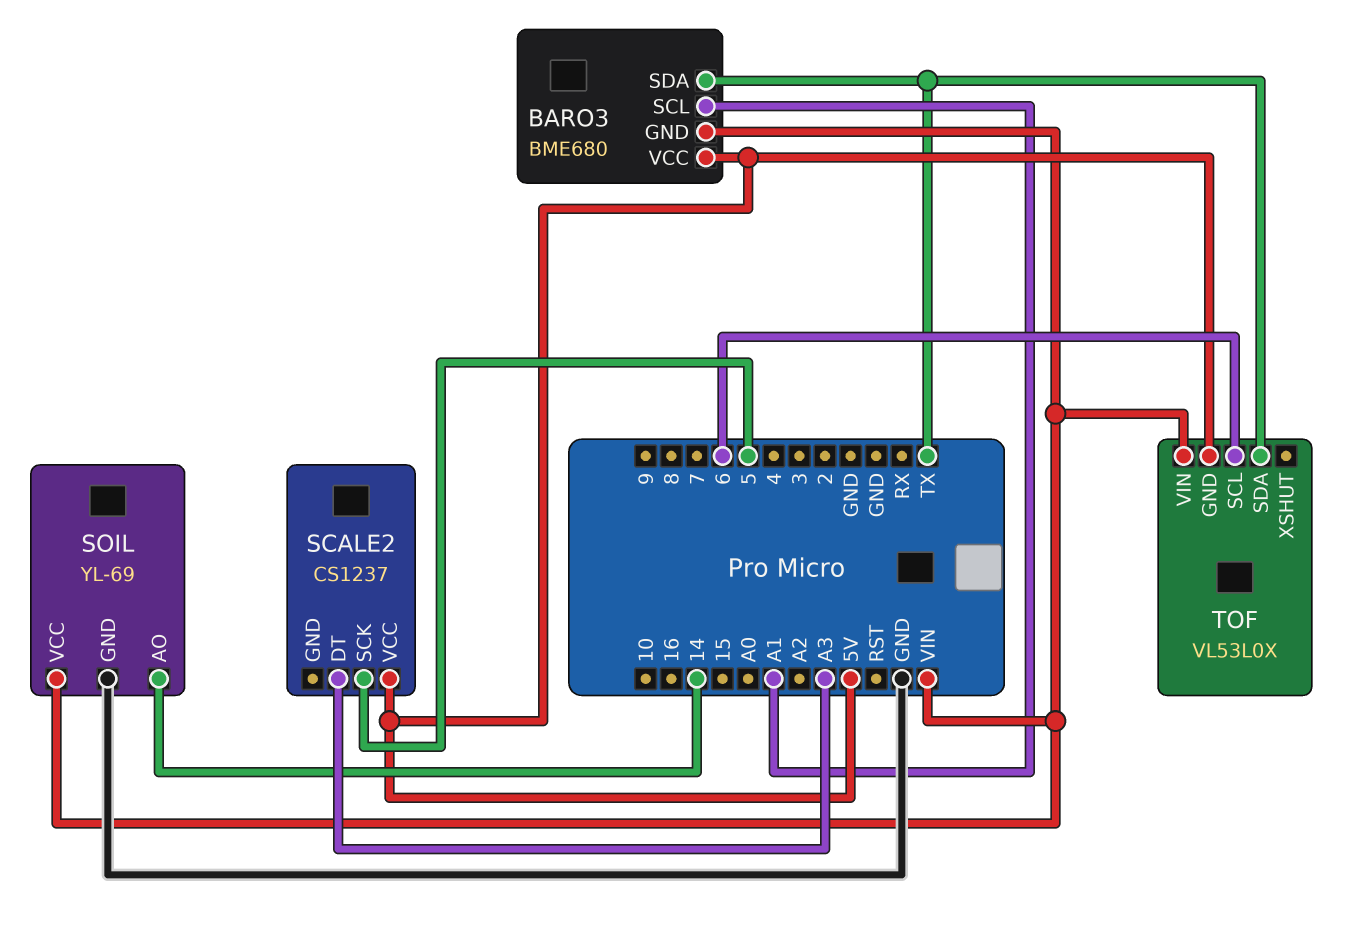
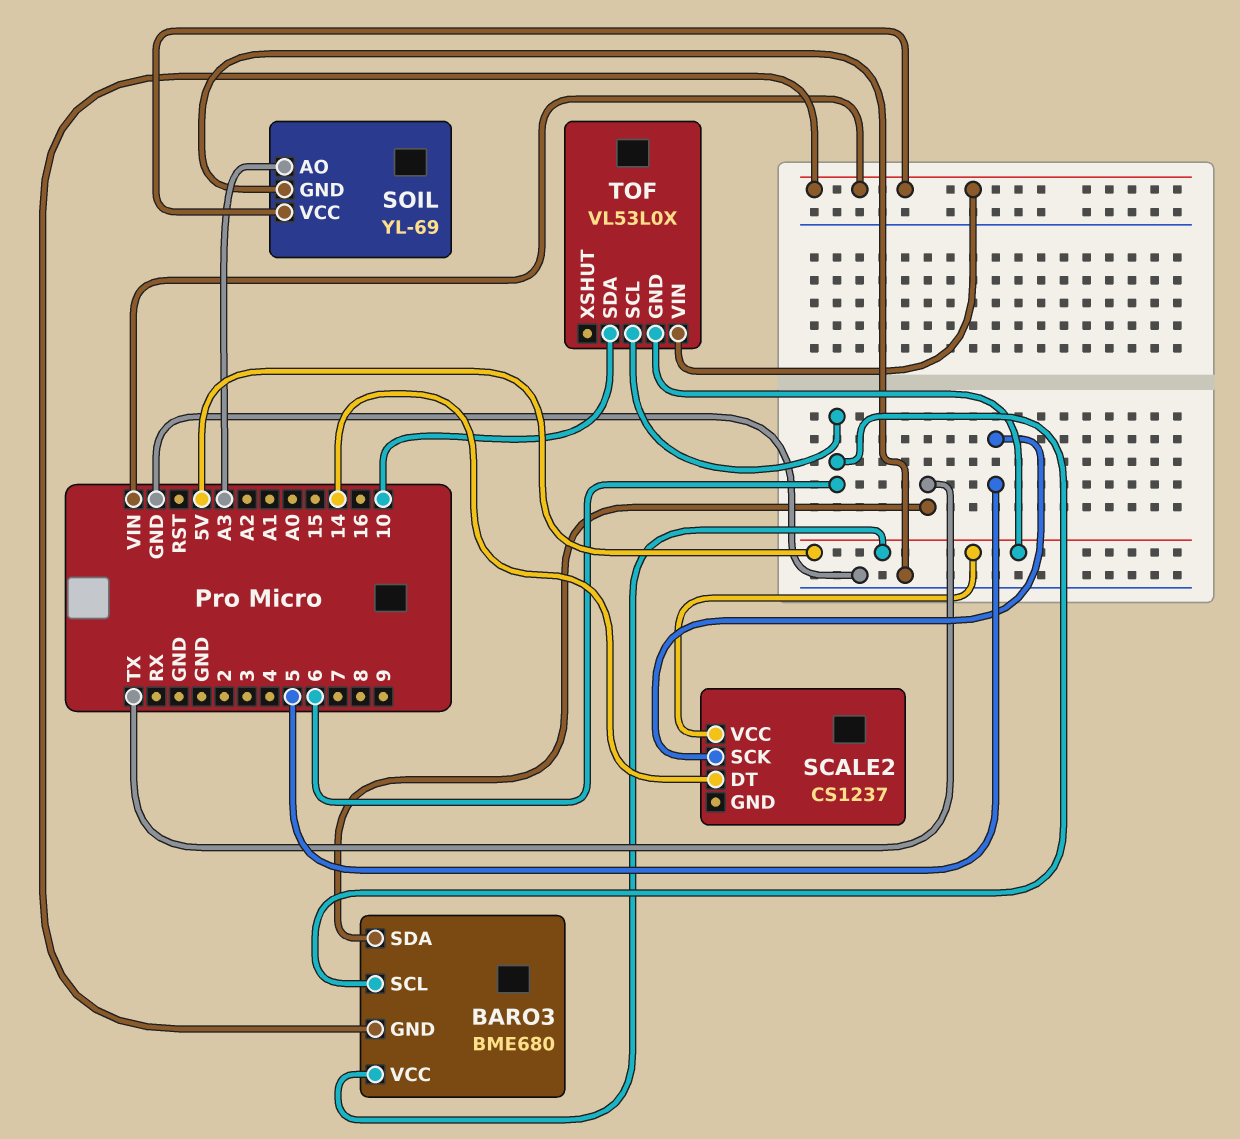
BARO3 pin SCL: A1 -> 6
SCALE2 pin DT: A3 -> 14
SOIL pin AO: 14 -> A3
TOF pin SDA: TX -> 10

